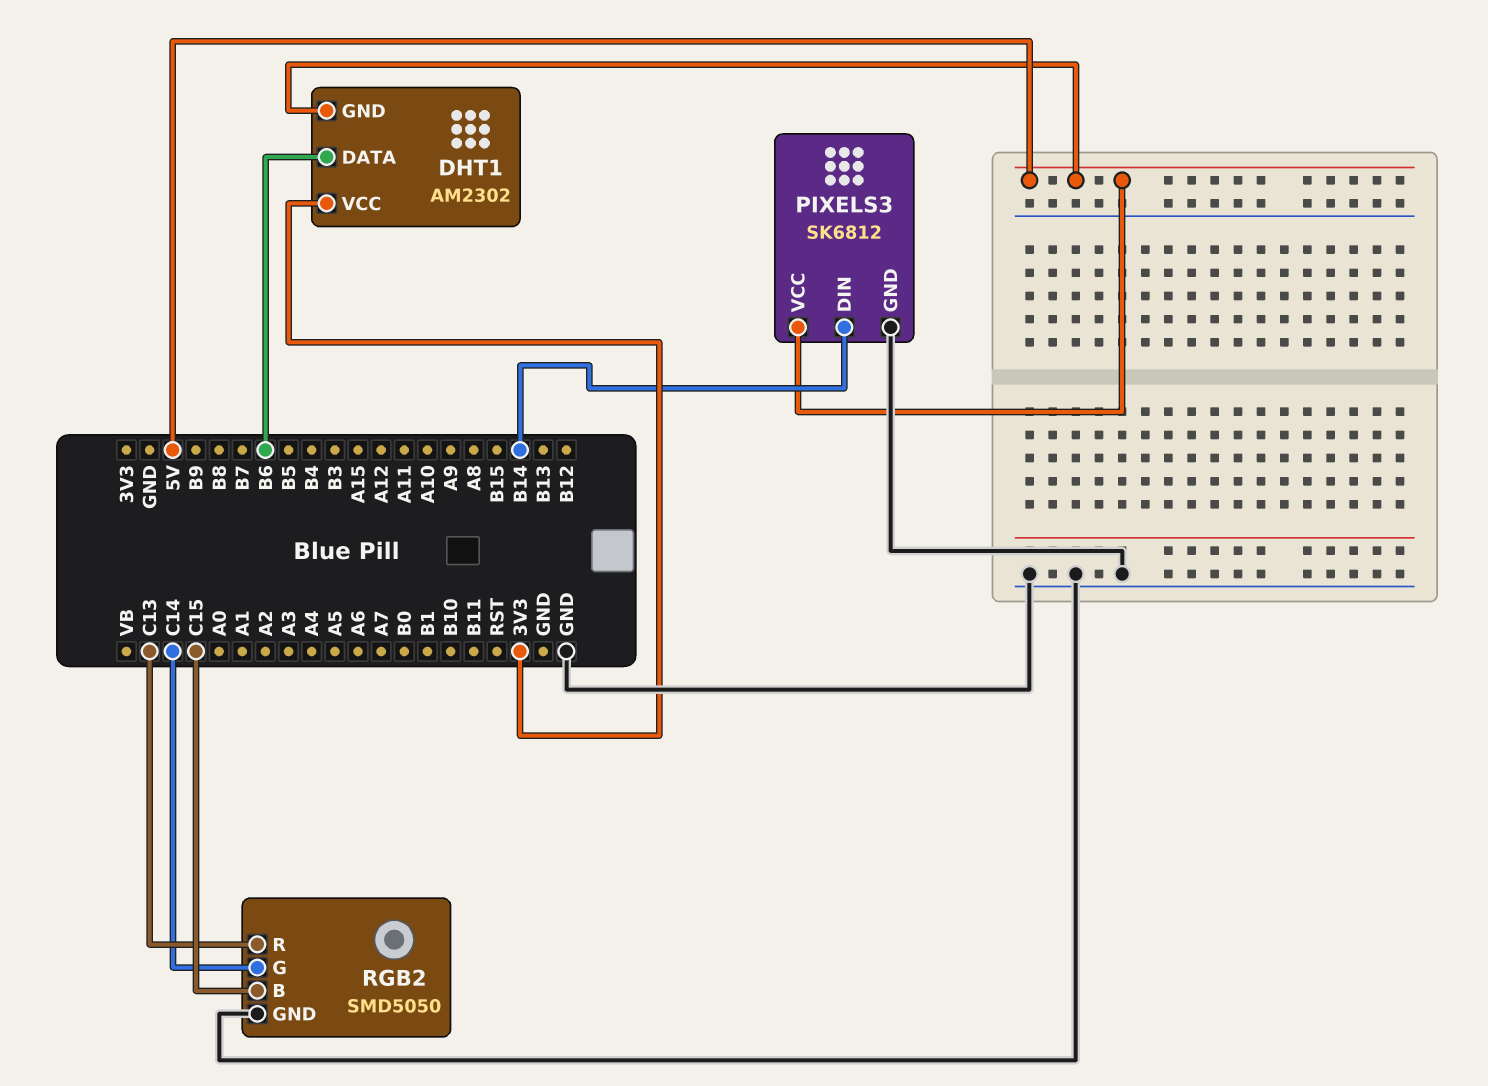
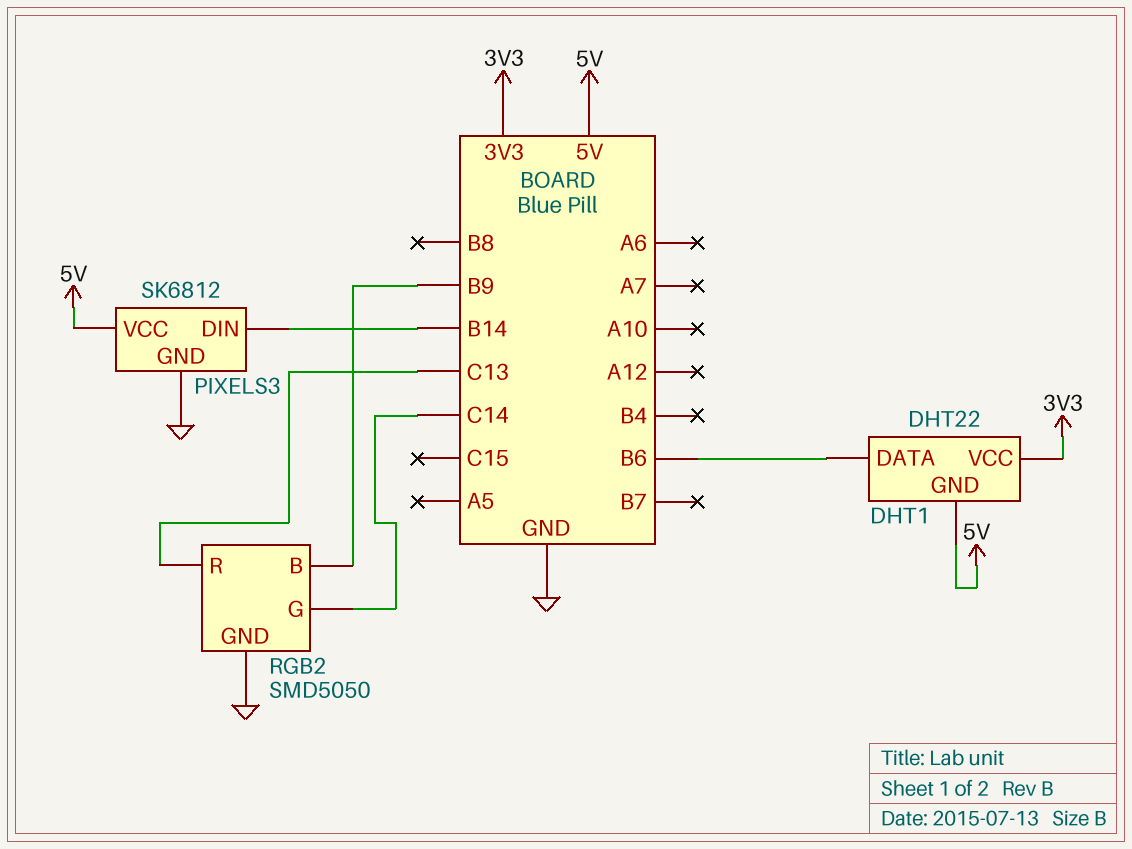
DHT1: AM2302 -> DHT22
RGB2 pin B: C15 -> B9

